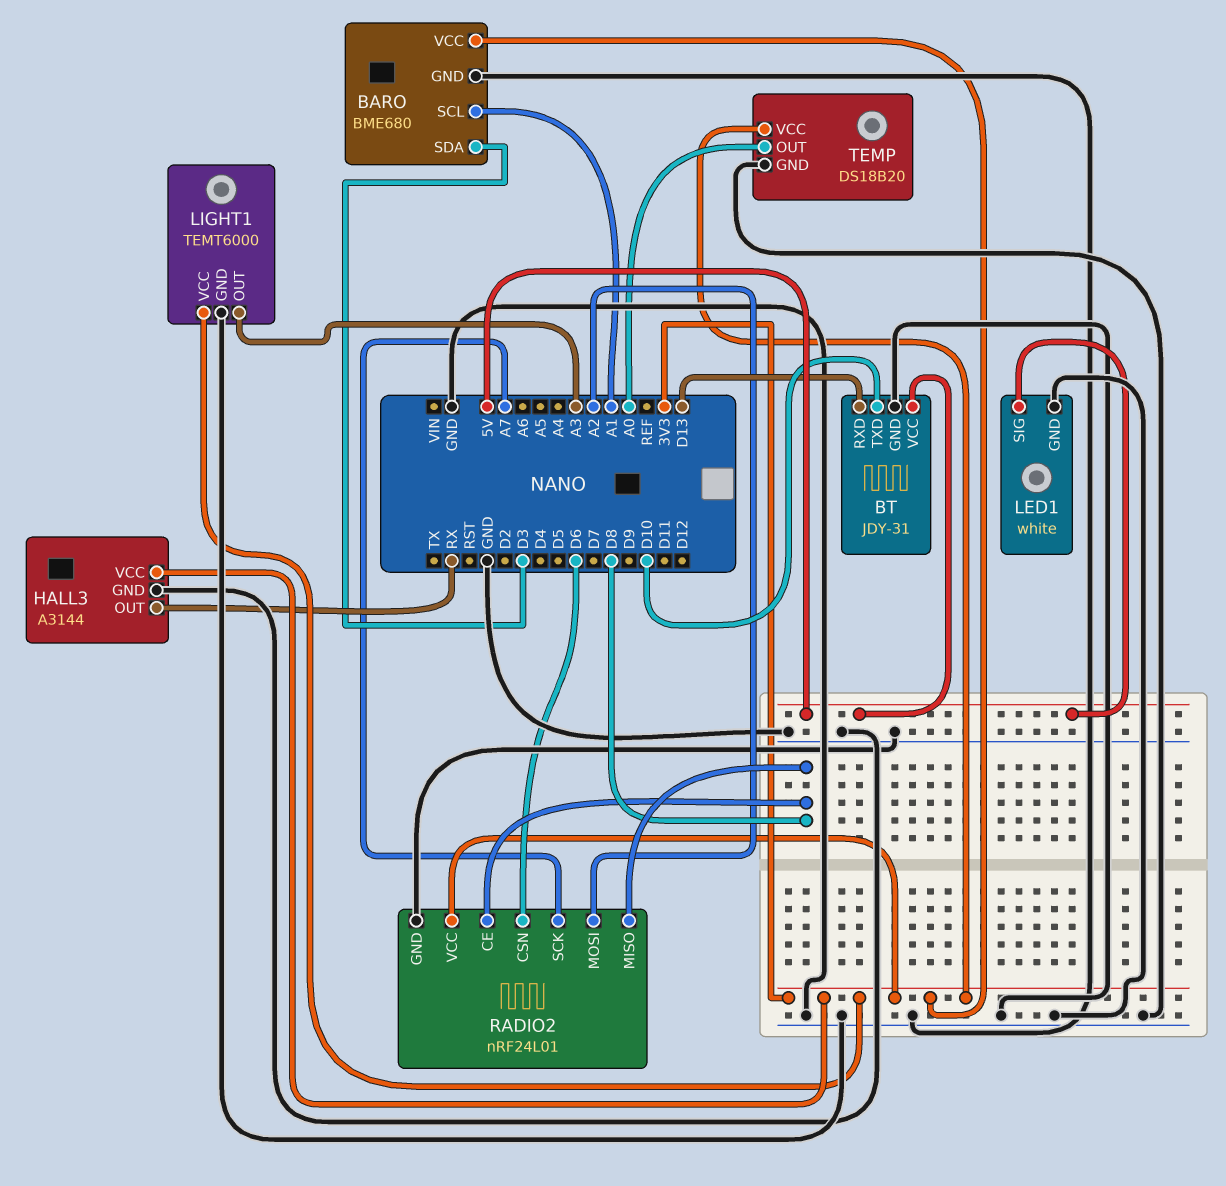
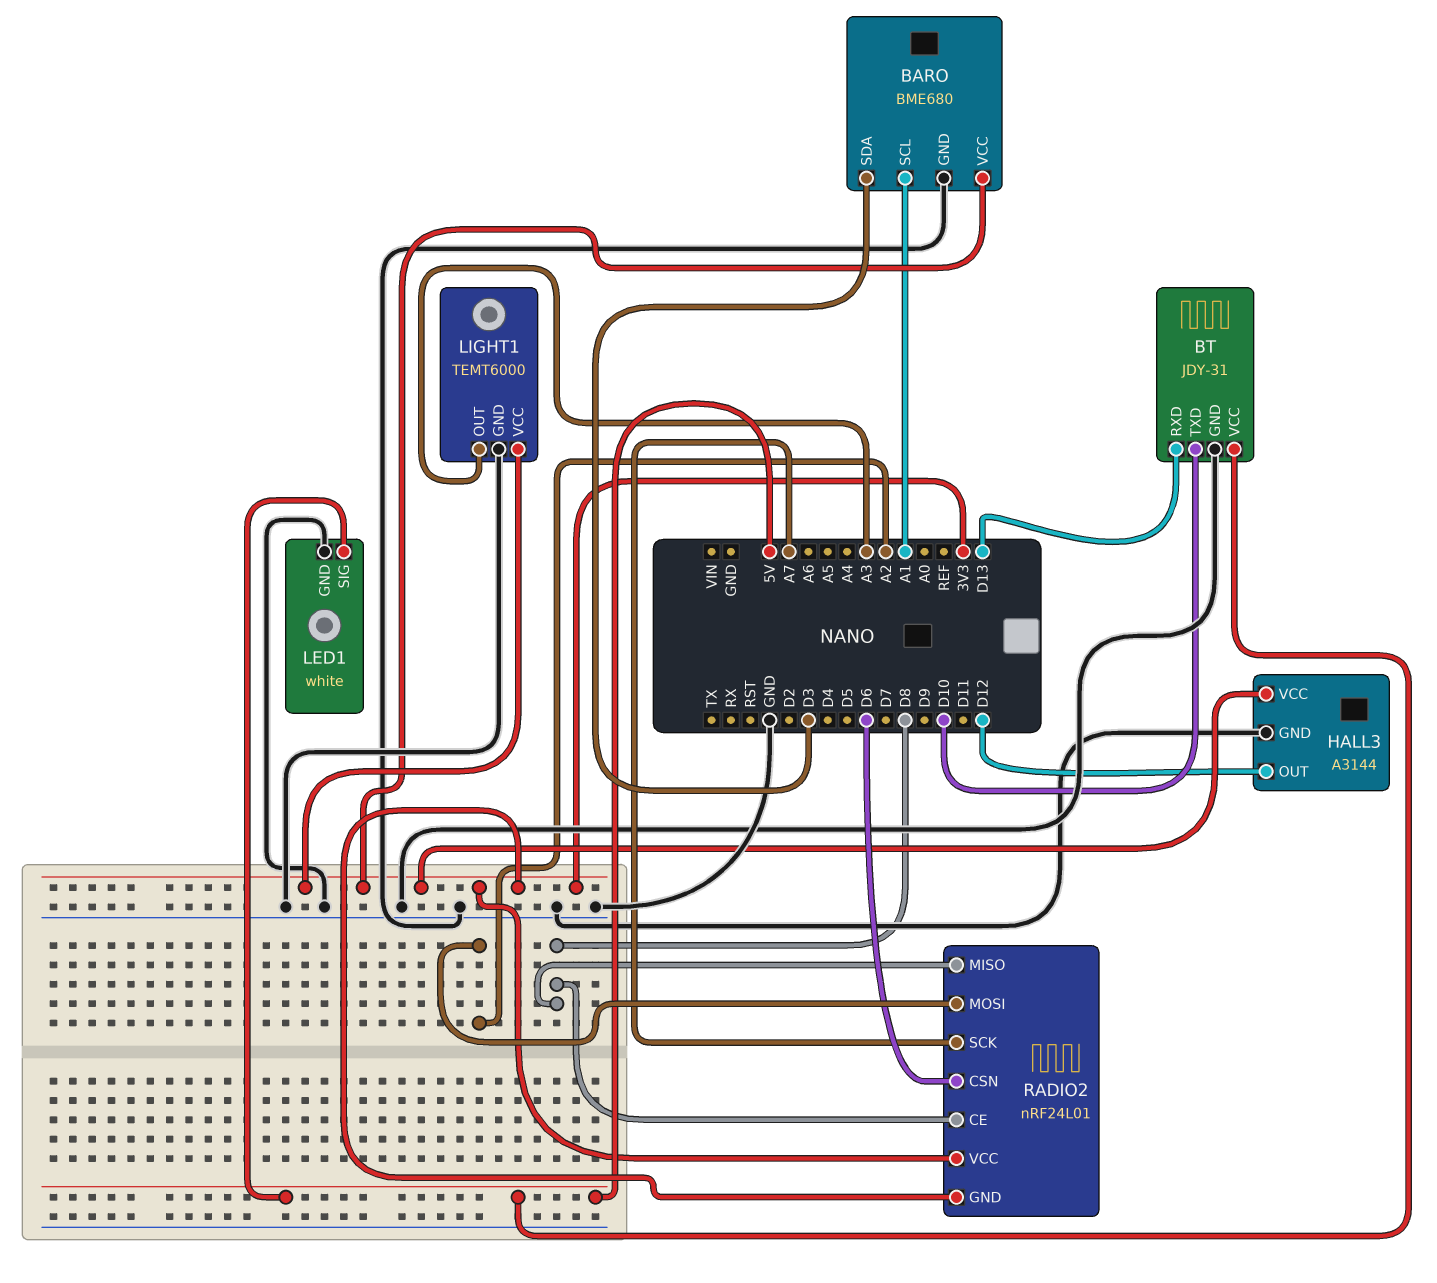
HALL3 pin OUT: RX -> D12
RADIO2 pin GND: GND -> 3V3
TEMP: DS18B20 -> none
TEMP pin GND: GND -> none
TEMP pin OUT: A0 -> none
TEMP pin VCC: 3V3 -> none

